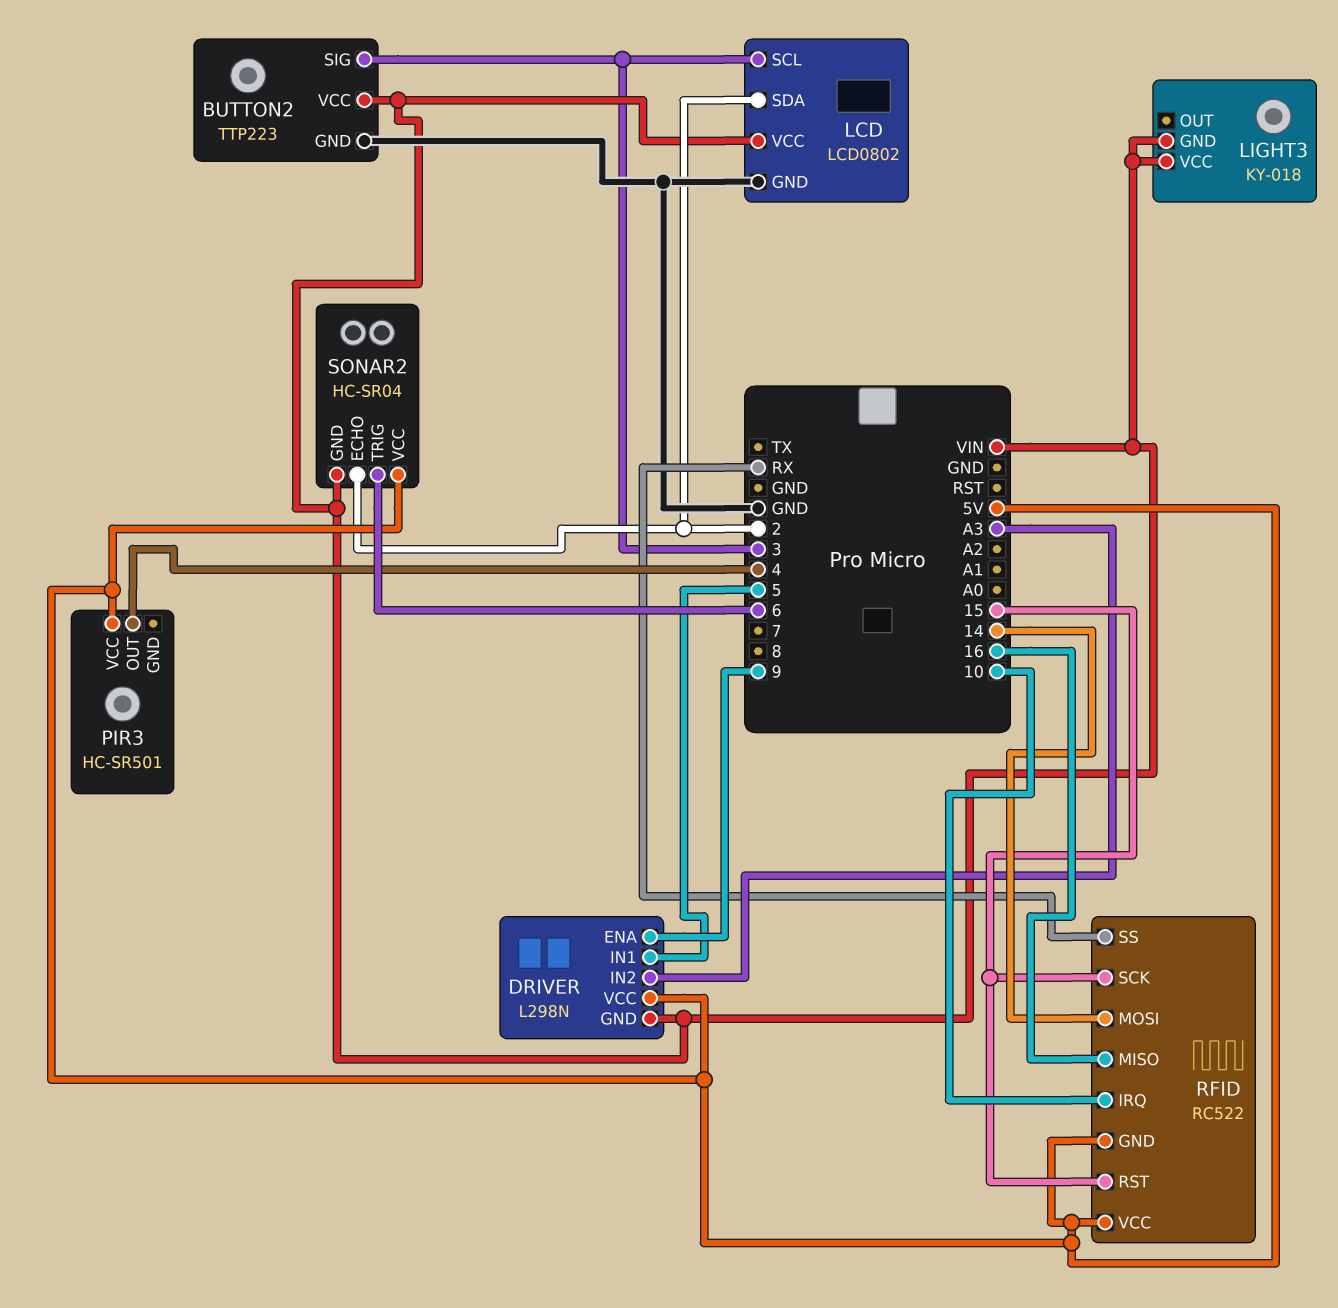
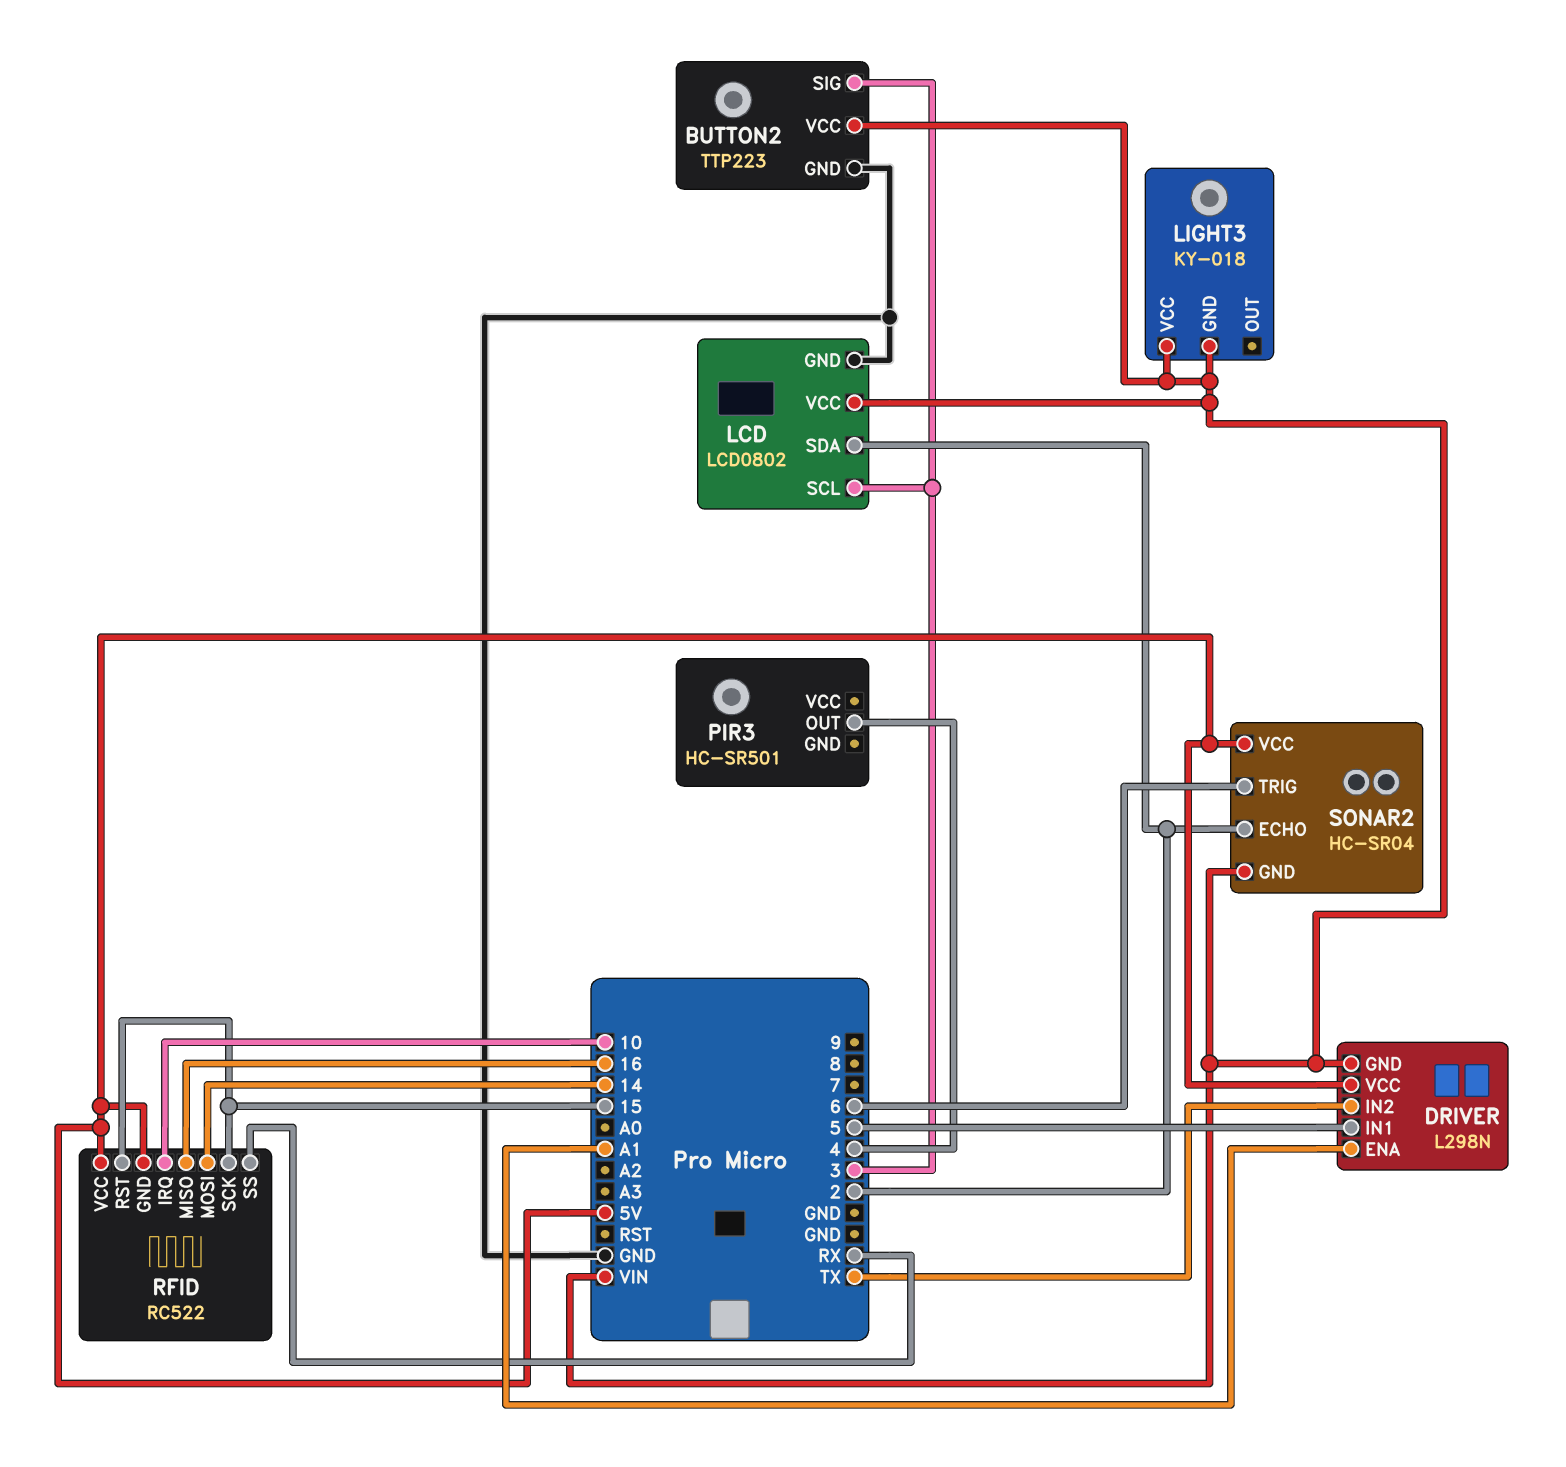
DRIVER pin ENA: 9 -> A1
DRIVER pin IN2: A3 -> TX
PIR3 pin VCC: 5V -> none

